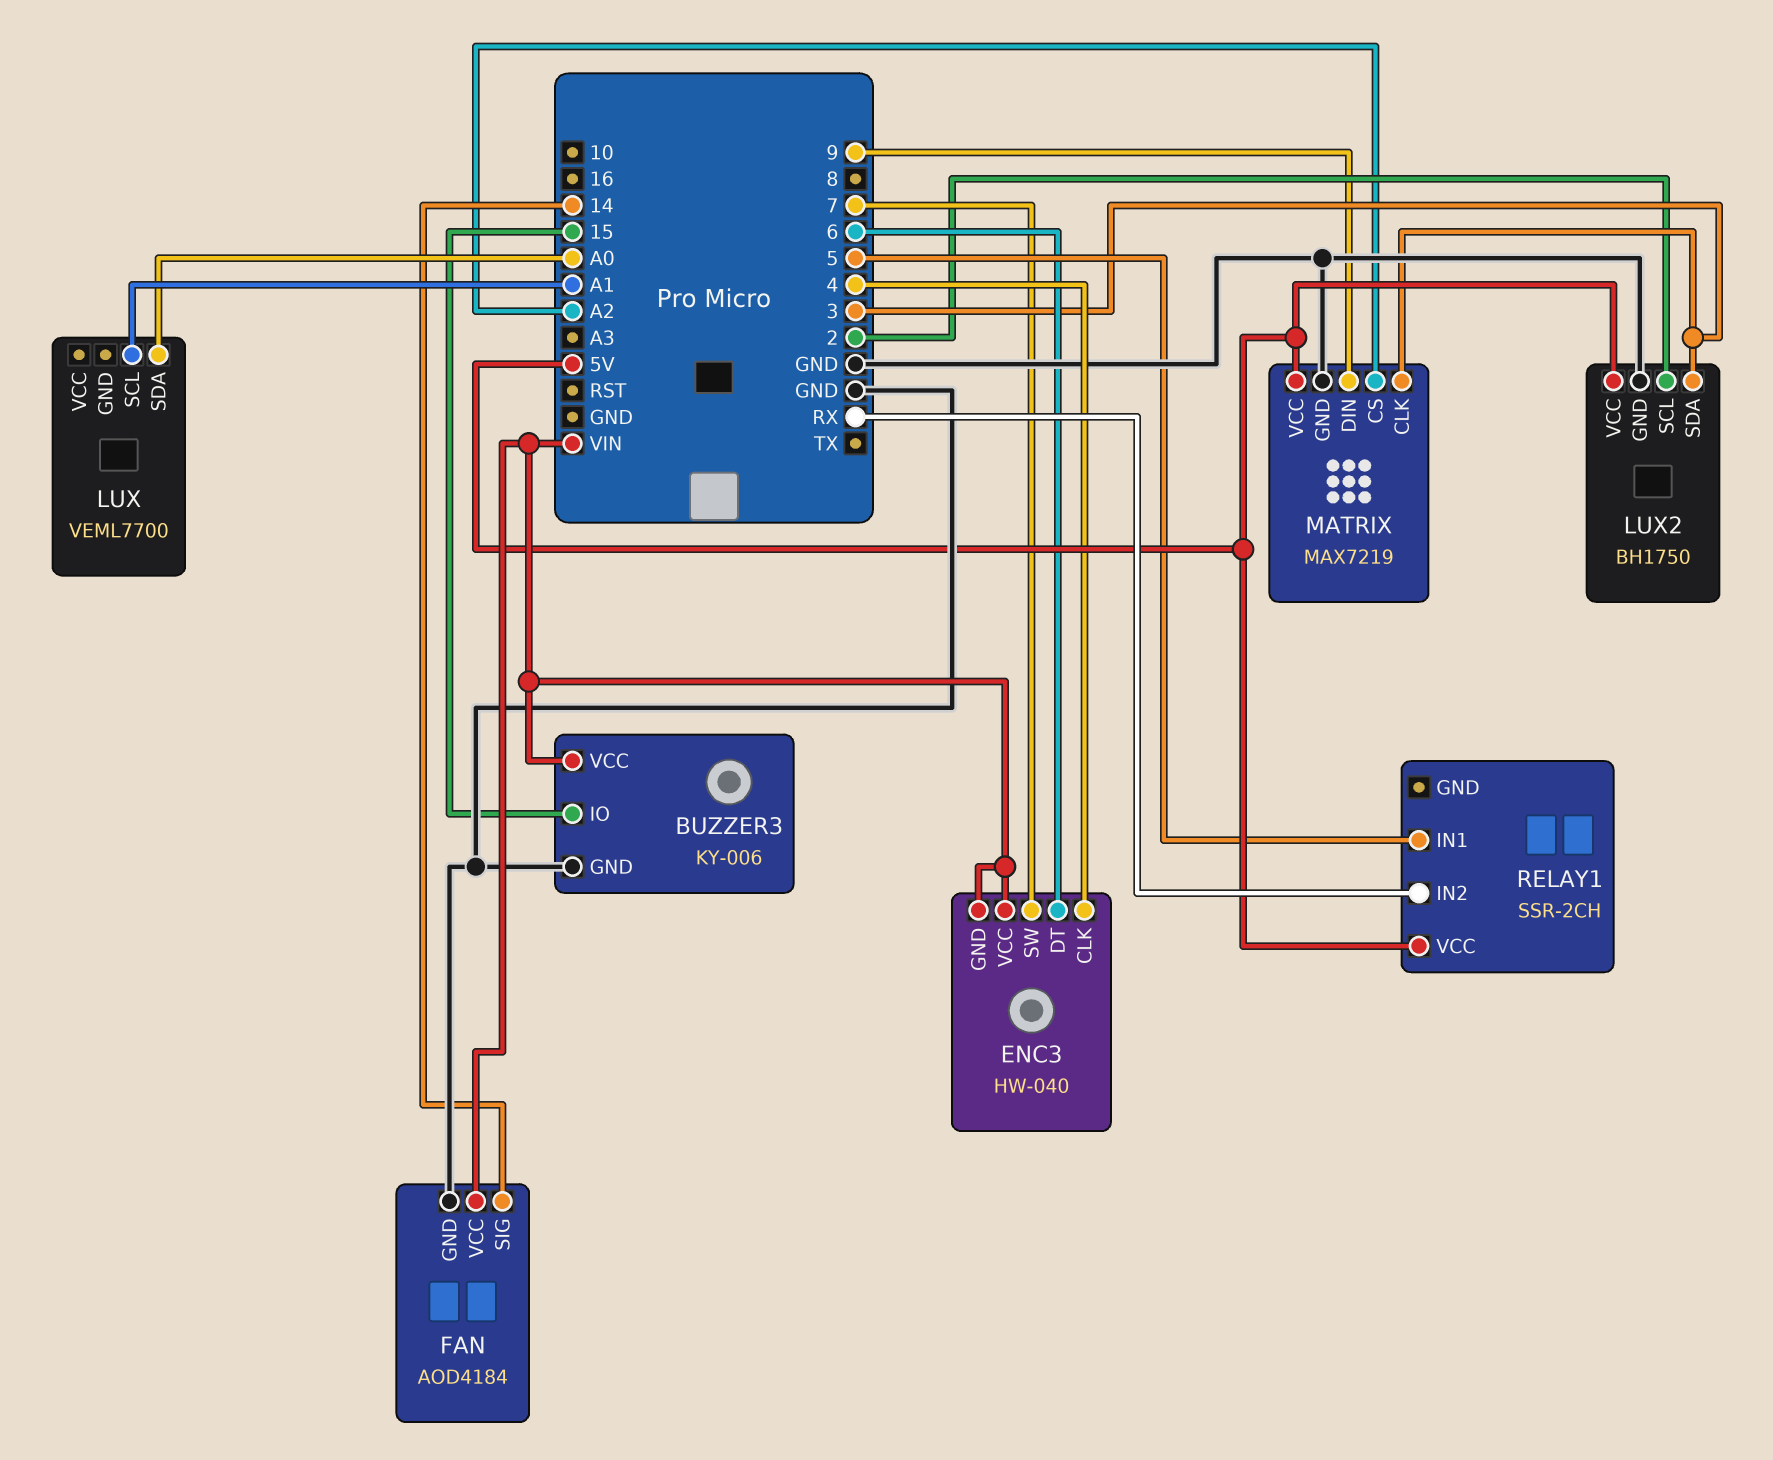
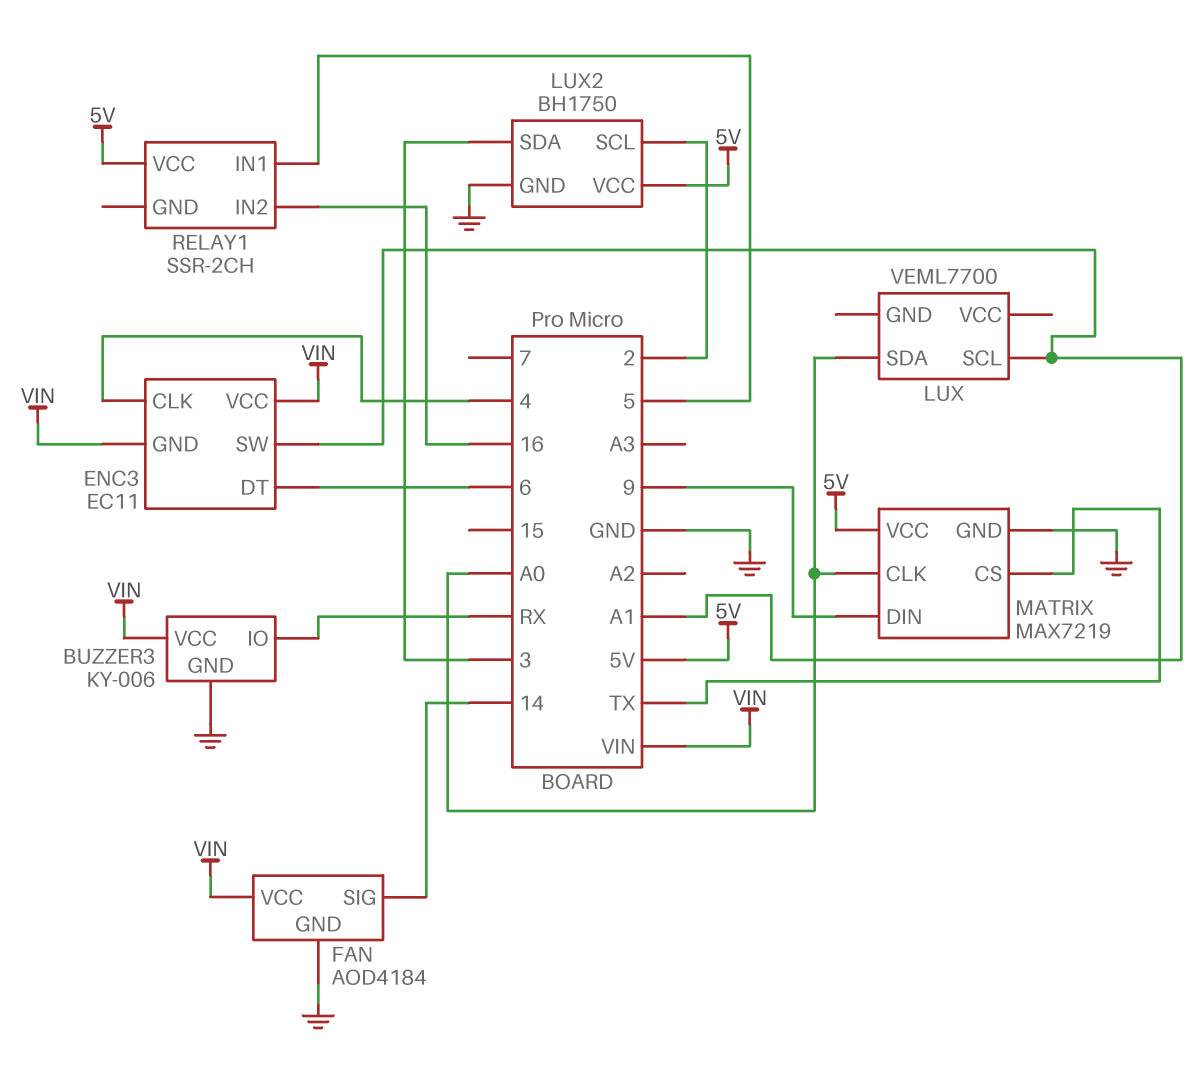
BUZZER3 pin IO: 15 -> RX
ENC3: HW-040 -> EC11
ENC3 pin SW: 7 -> A1
MATRIX pin CLK: 3 -> A0
MATRIX pin CS: A2 -> TX
RELAY1 pin IN2: RX -> 16

